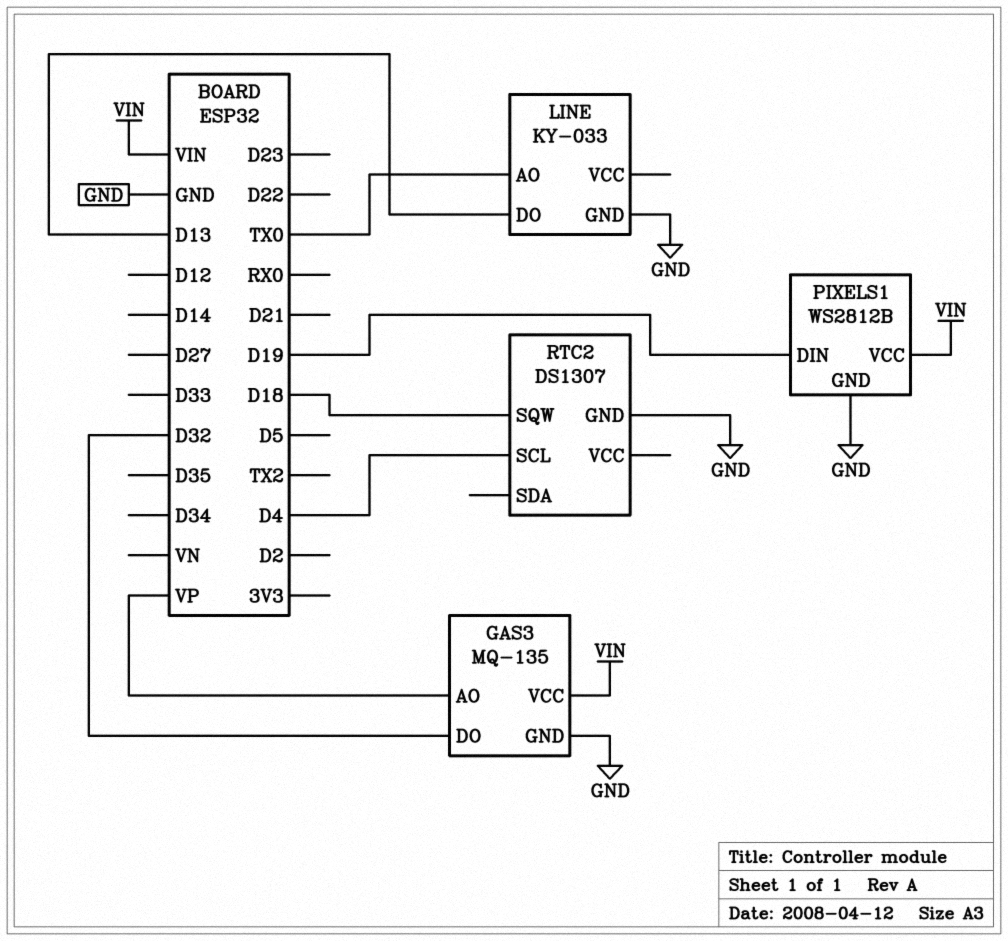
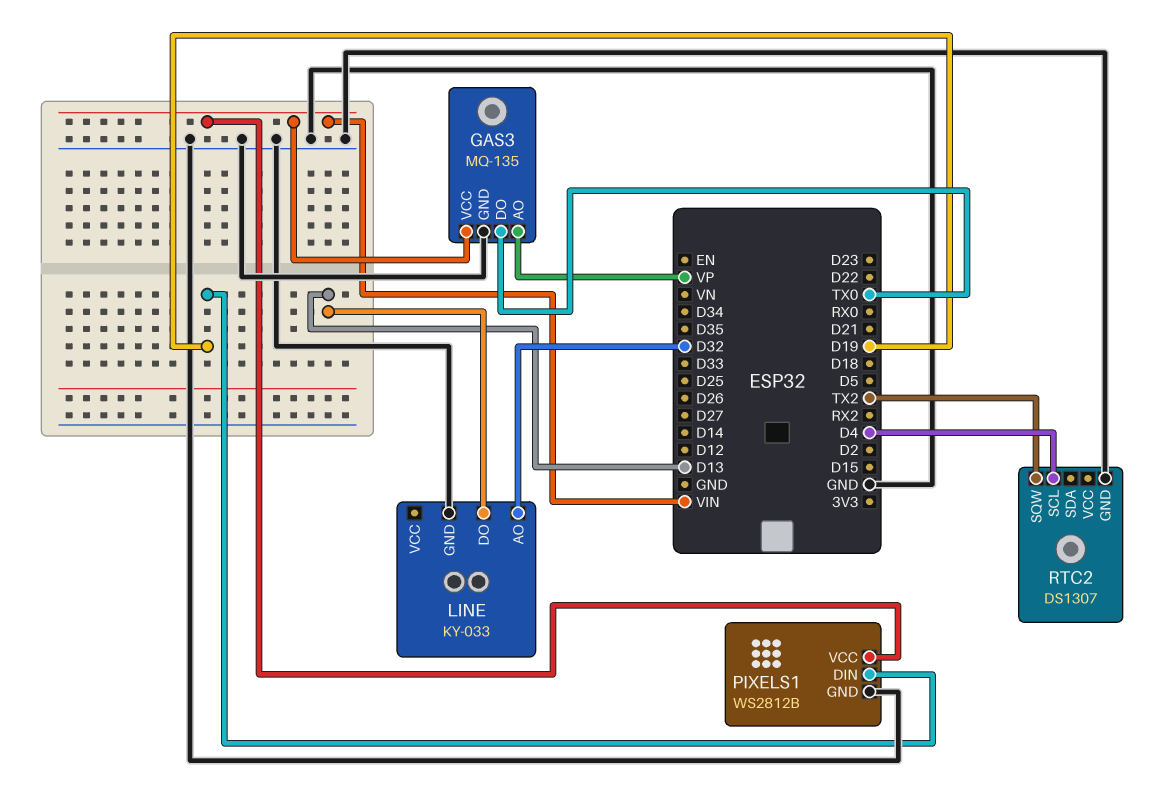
GAS3 pin DO: D32 -> TX0
LINE pin AO: TX0 -> D32
RTC2 pin SQW: D18 -> TX2

